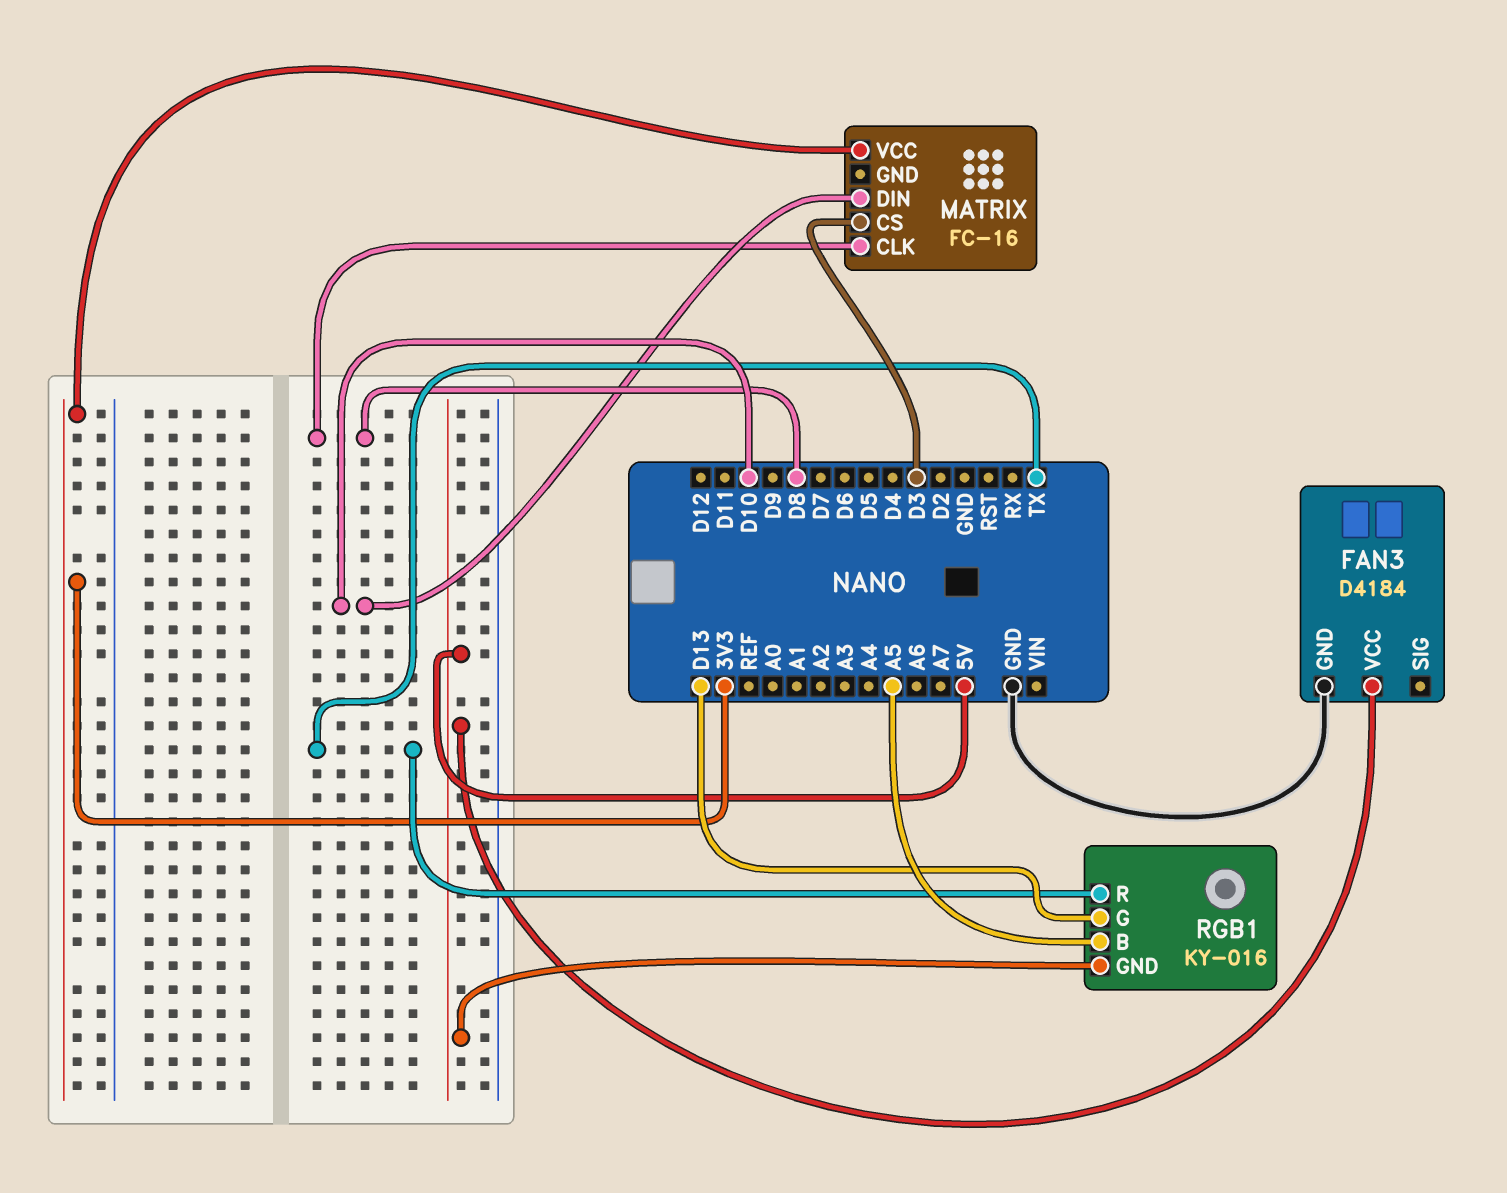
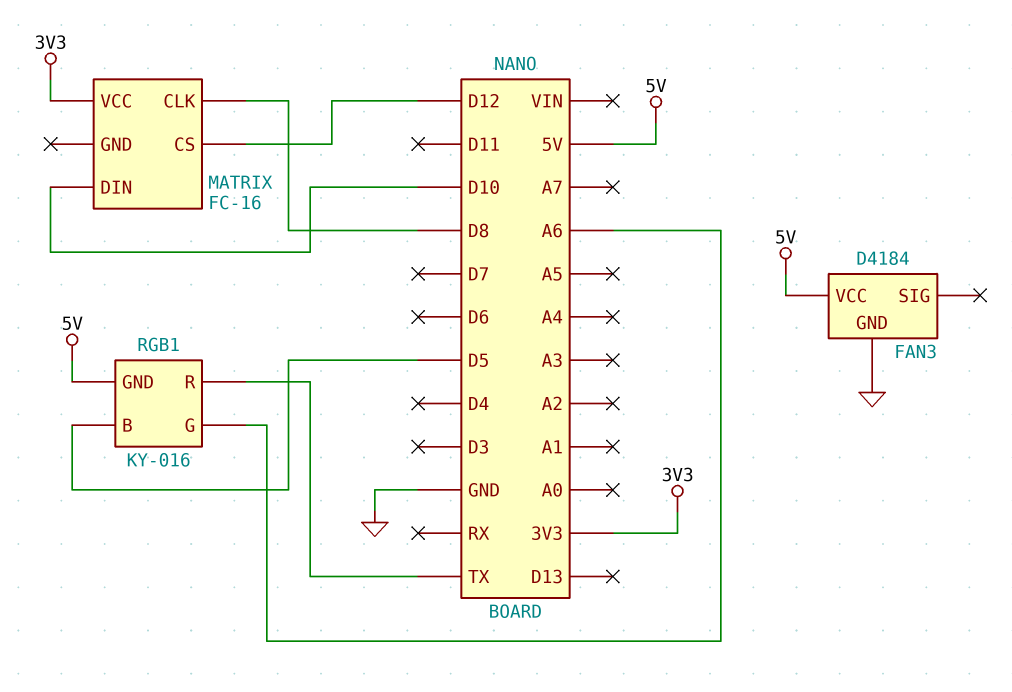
MATRIX pin CS: D3 -> D12
RGB1 pin B: A5 -> D5
RGB1 pin G: D13 -> A6

